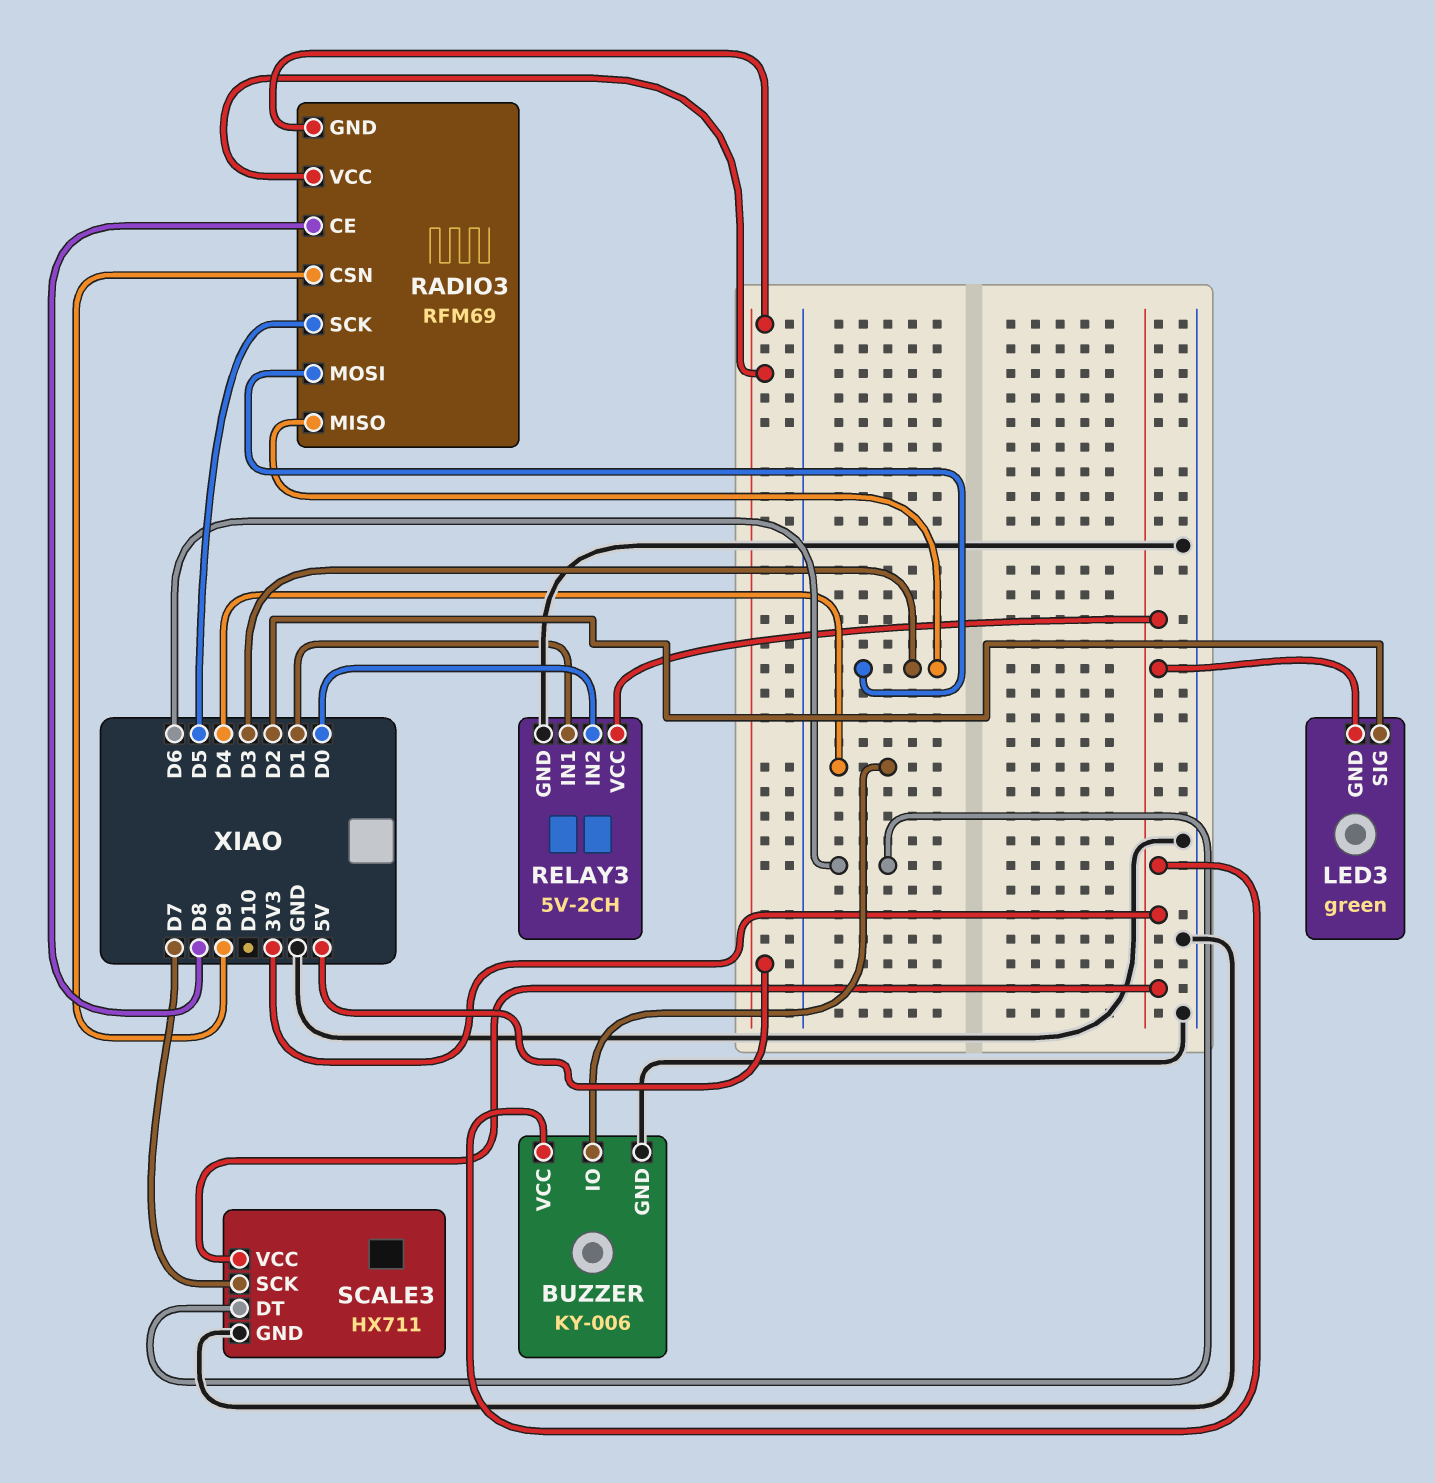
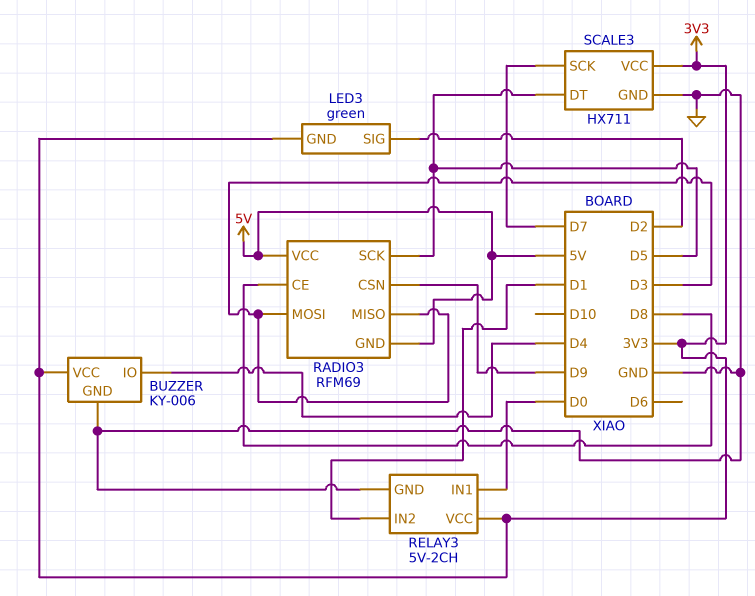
RELAY3 pin IN1: D1 -> D0
RELAY3 pin IN2: D0 -> D1
SCALE3 pin DT: D6 -> D5

